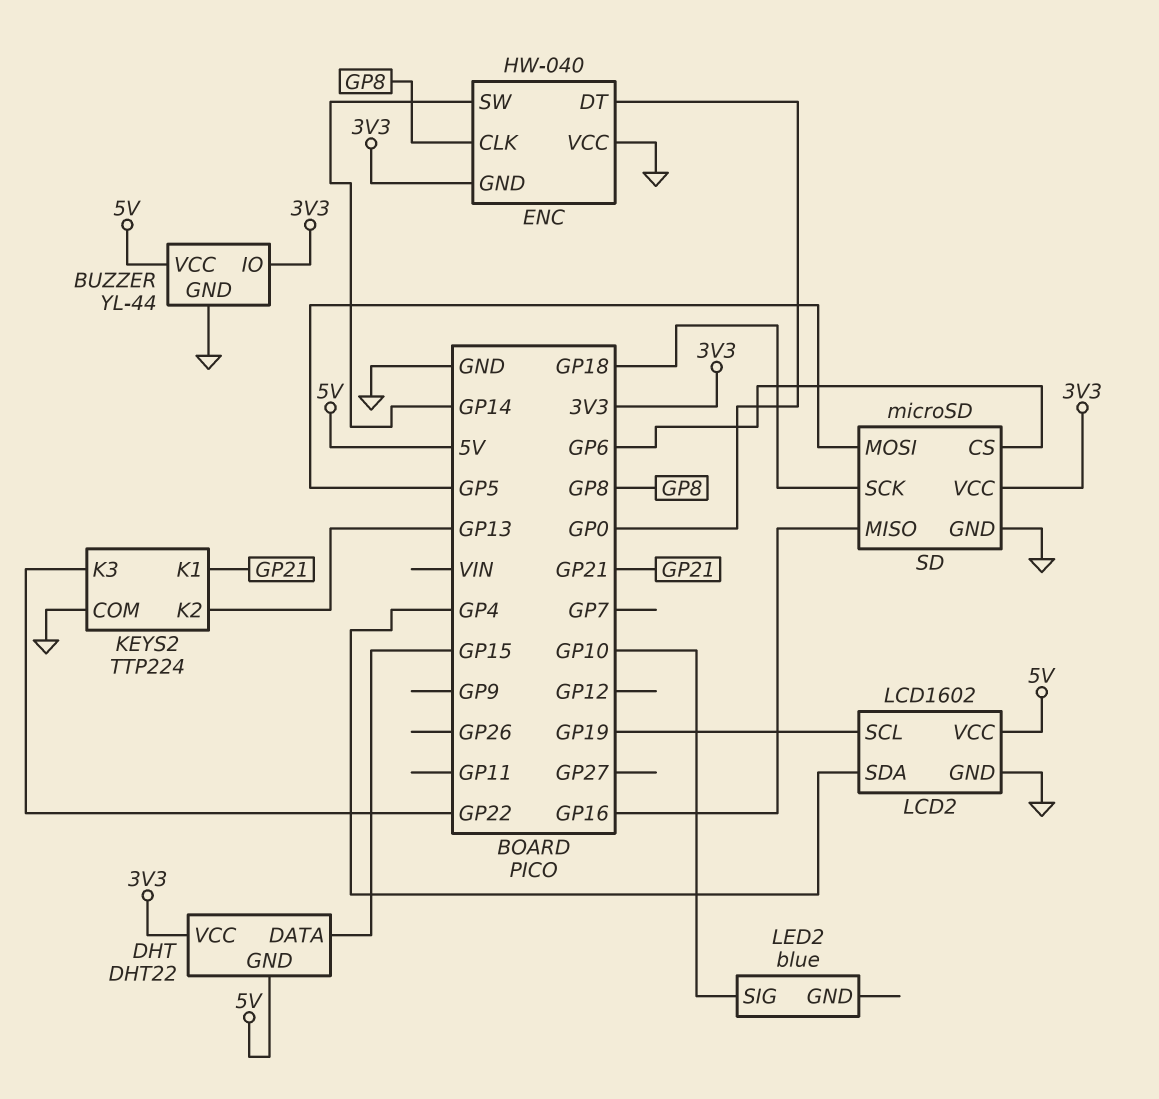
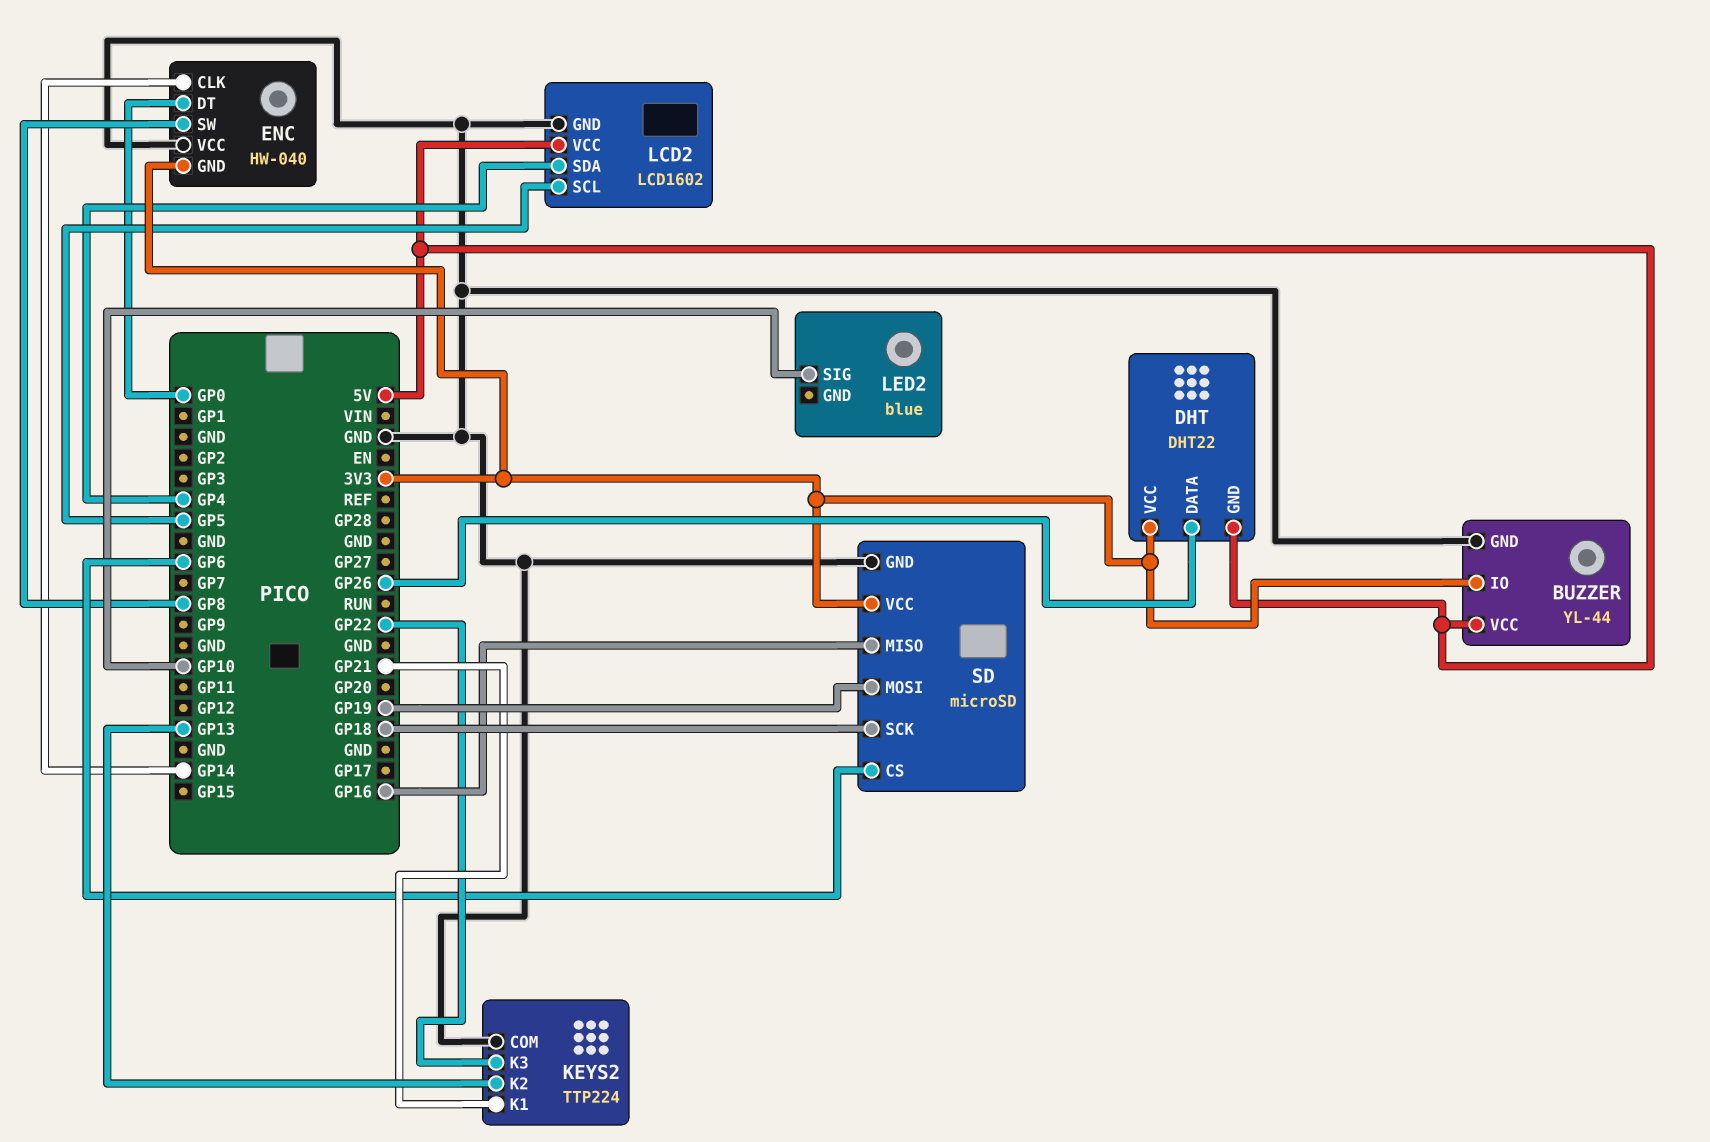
DHT pin DATA: GP15 -> GP26
ENC pin CLK: GP8 -> GP14
ENC pin SW: GP14 -> GP8
LCD2 pin SCL: GP19 -> GP5
SD pin MOSI: GP5 -> GP19

